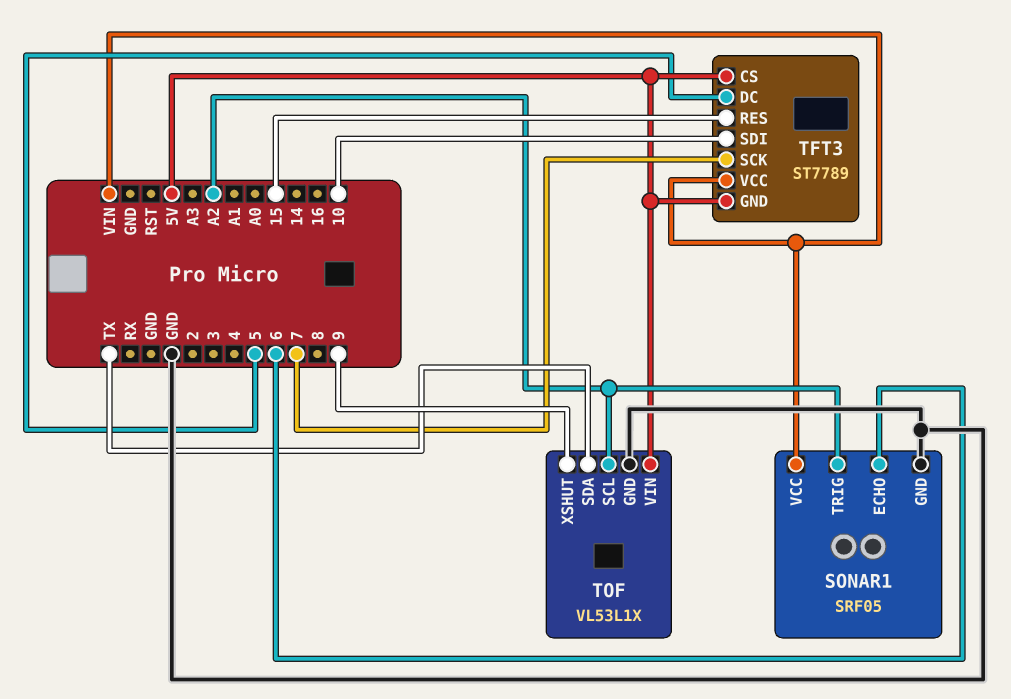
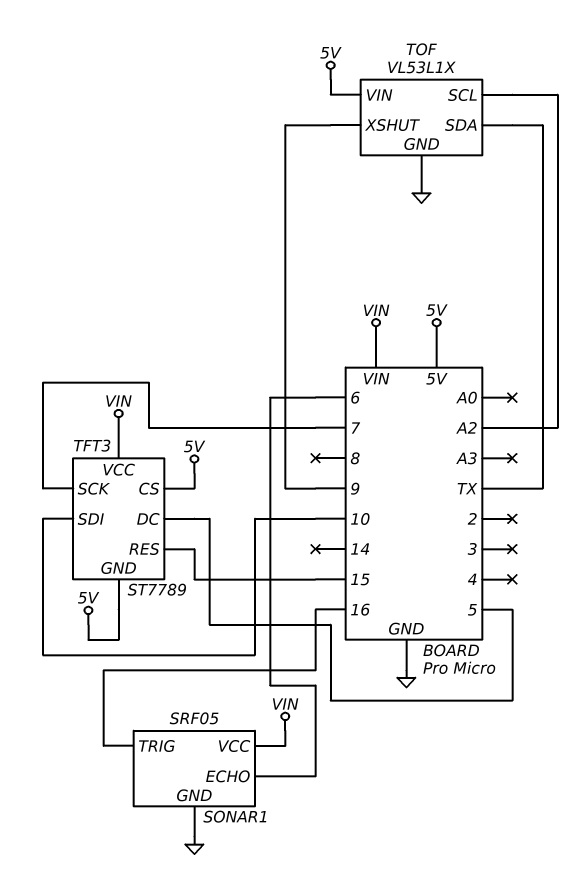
SONAR1 pin TRIG: A2 -> 16

